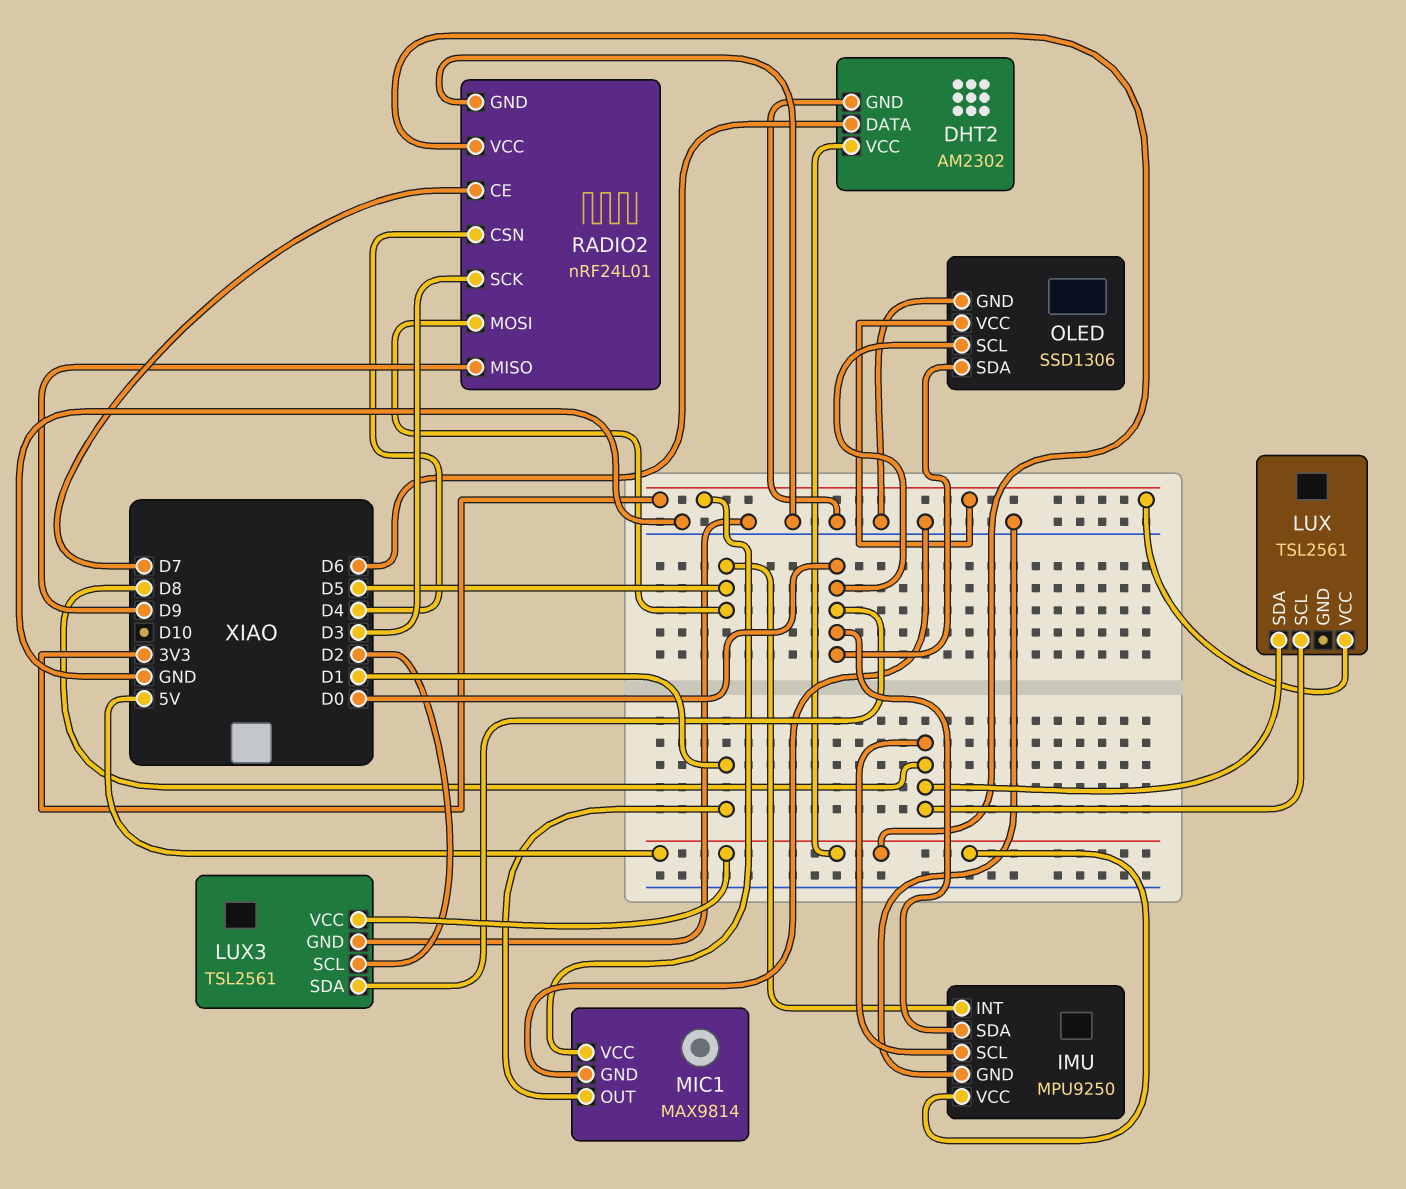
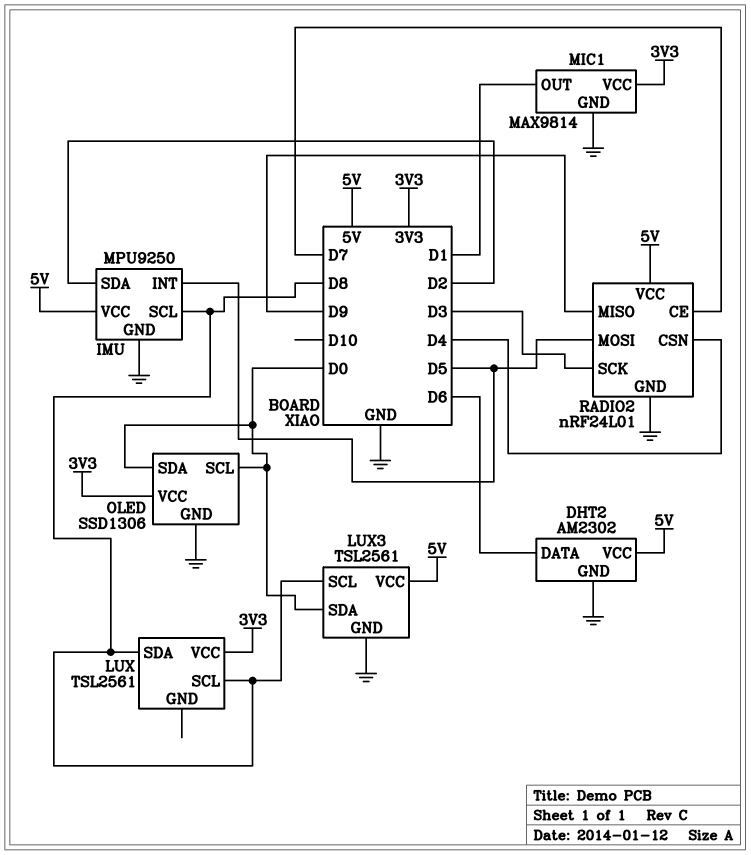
IMU pin SDA: D0 -> D2
LUX3 pin SCL: D2 -> D8

